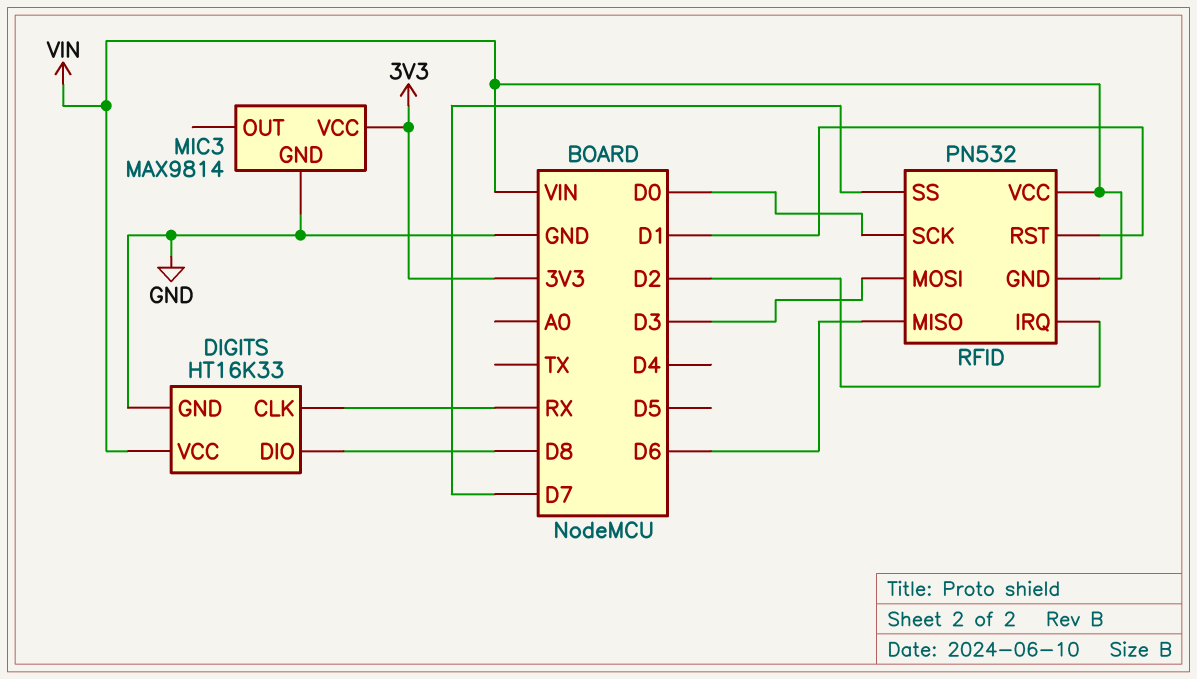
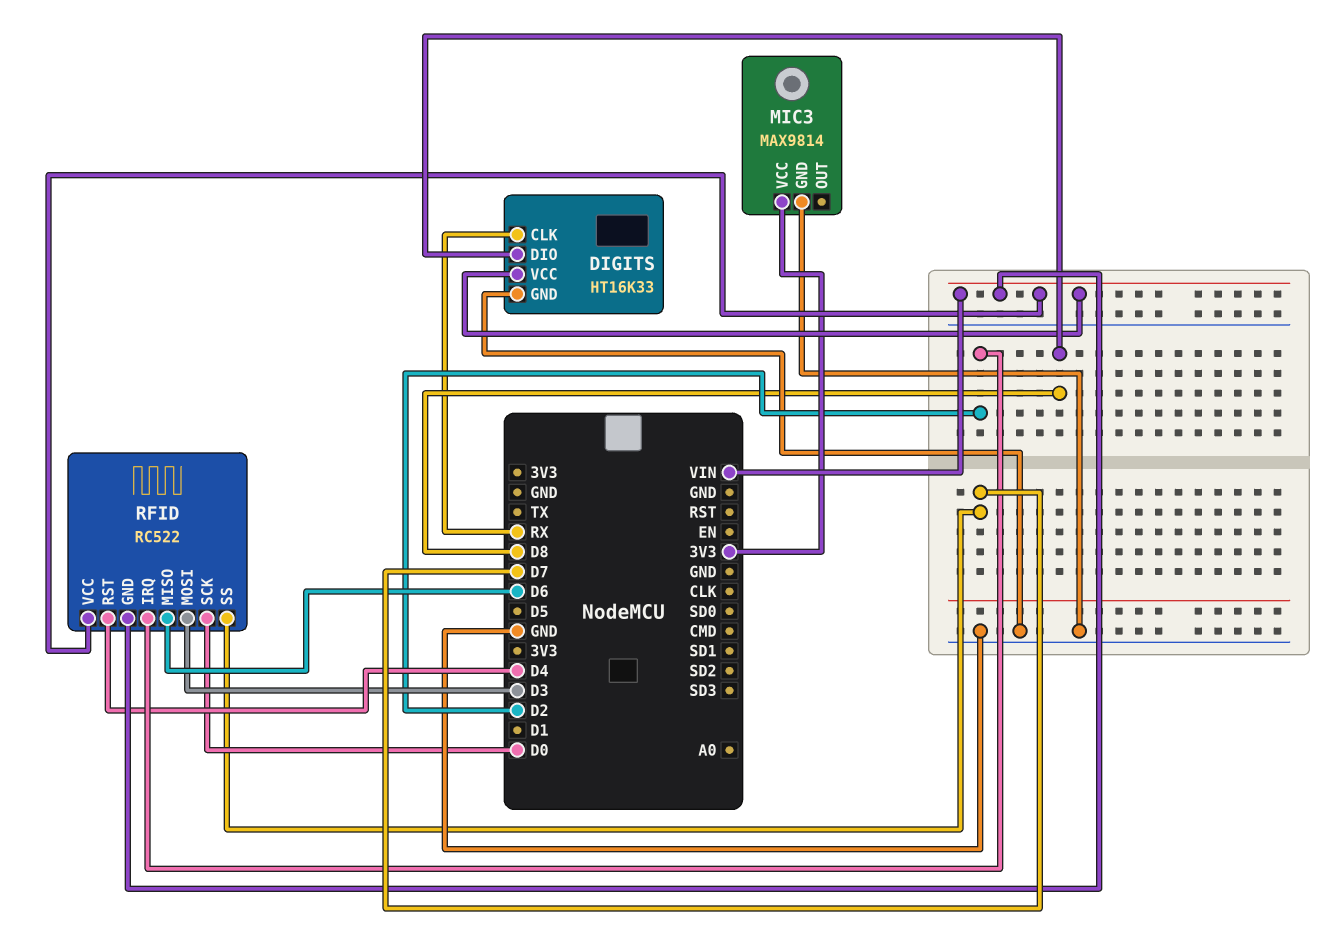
RFID: PN532 -> RC522
RFID pin RST: D1 -> D4

